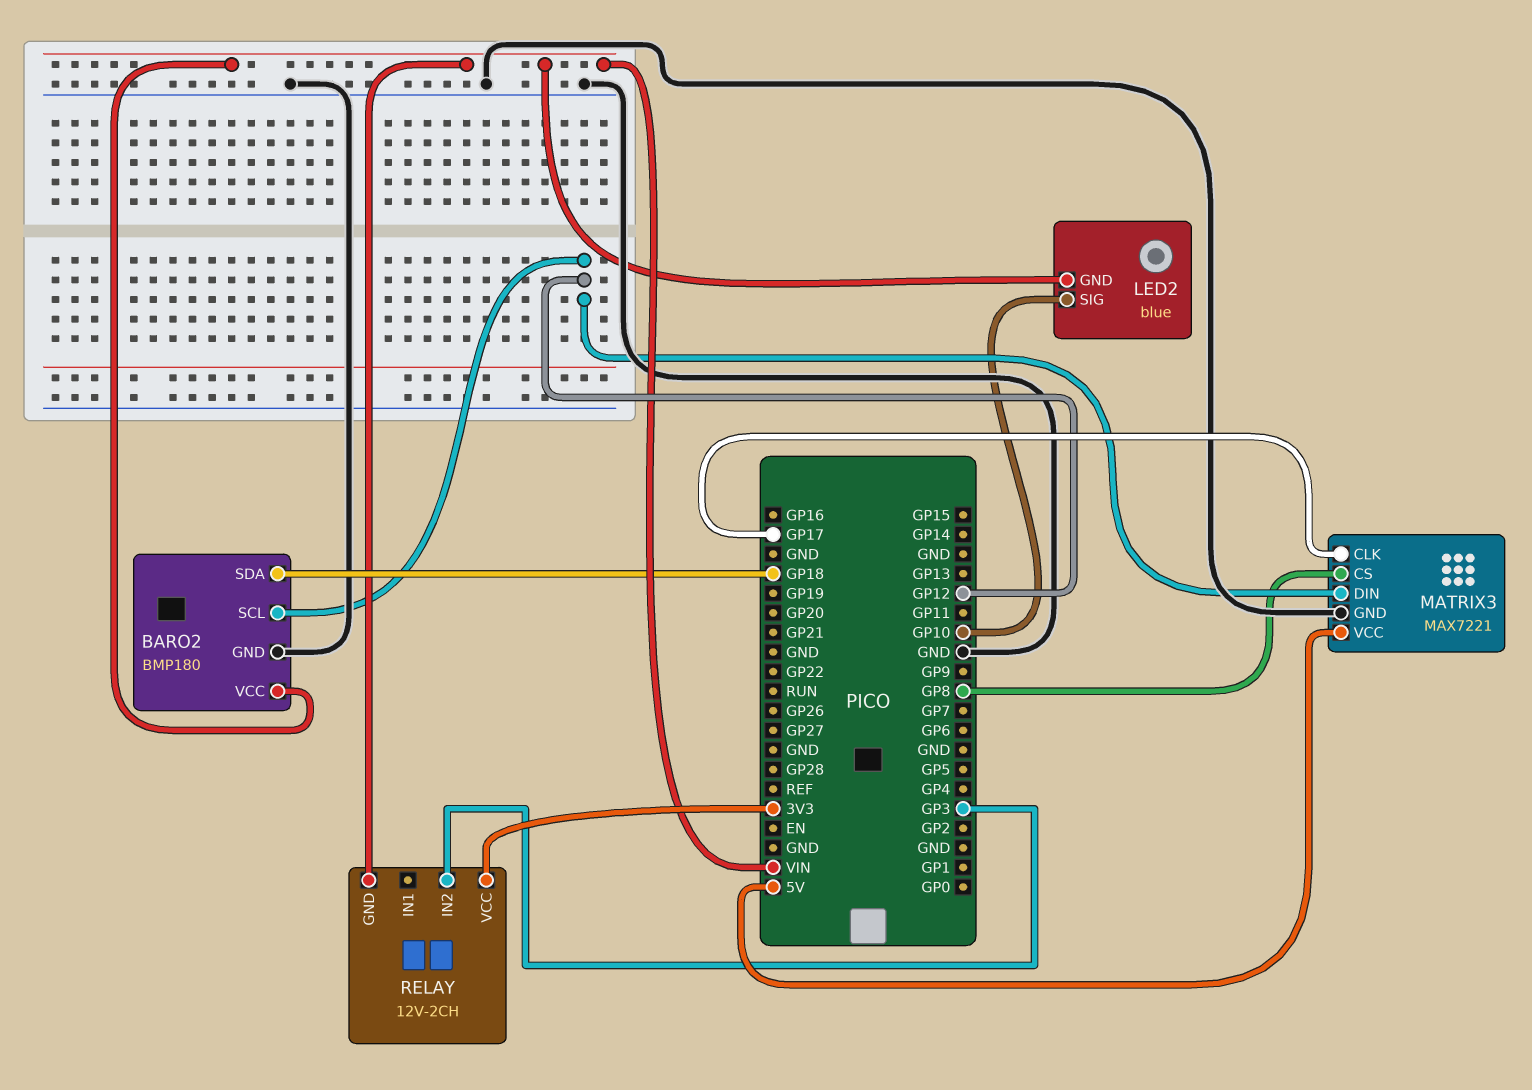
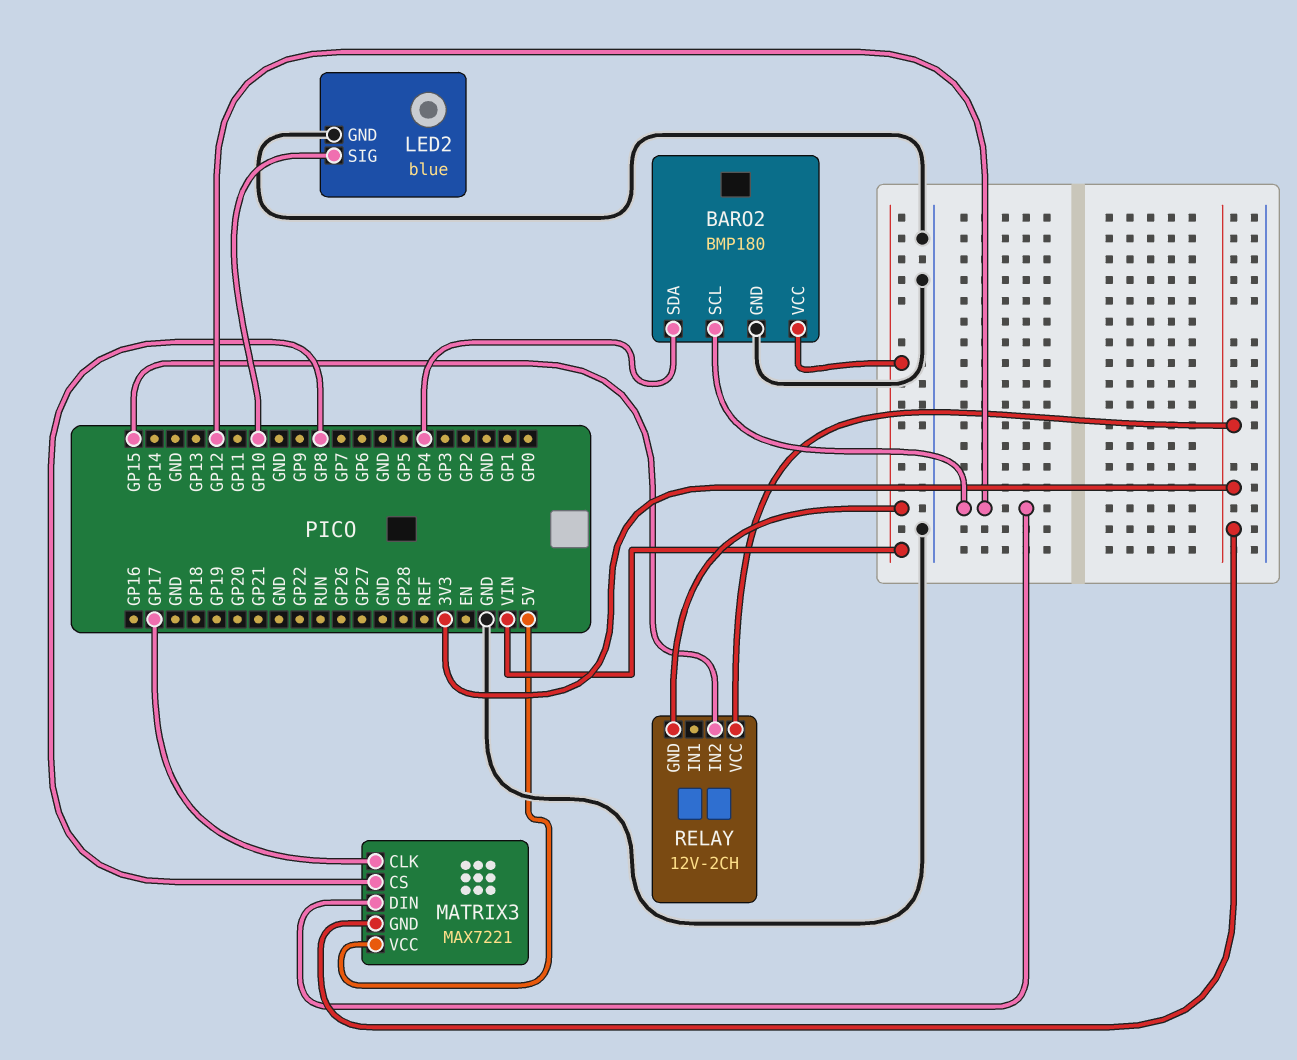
BARO2 pin SDA: GP18 -> GP4
LED2 pin GND: VIN -> GND
MATRIX3 pin GND: GND -> 3V3
RELAY pin IN2: GP3 -> GP15

